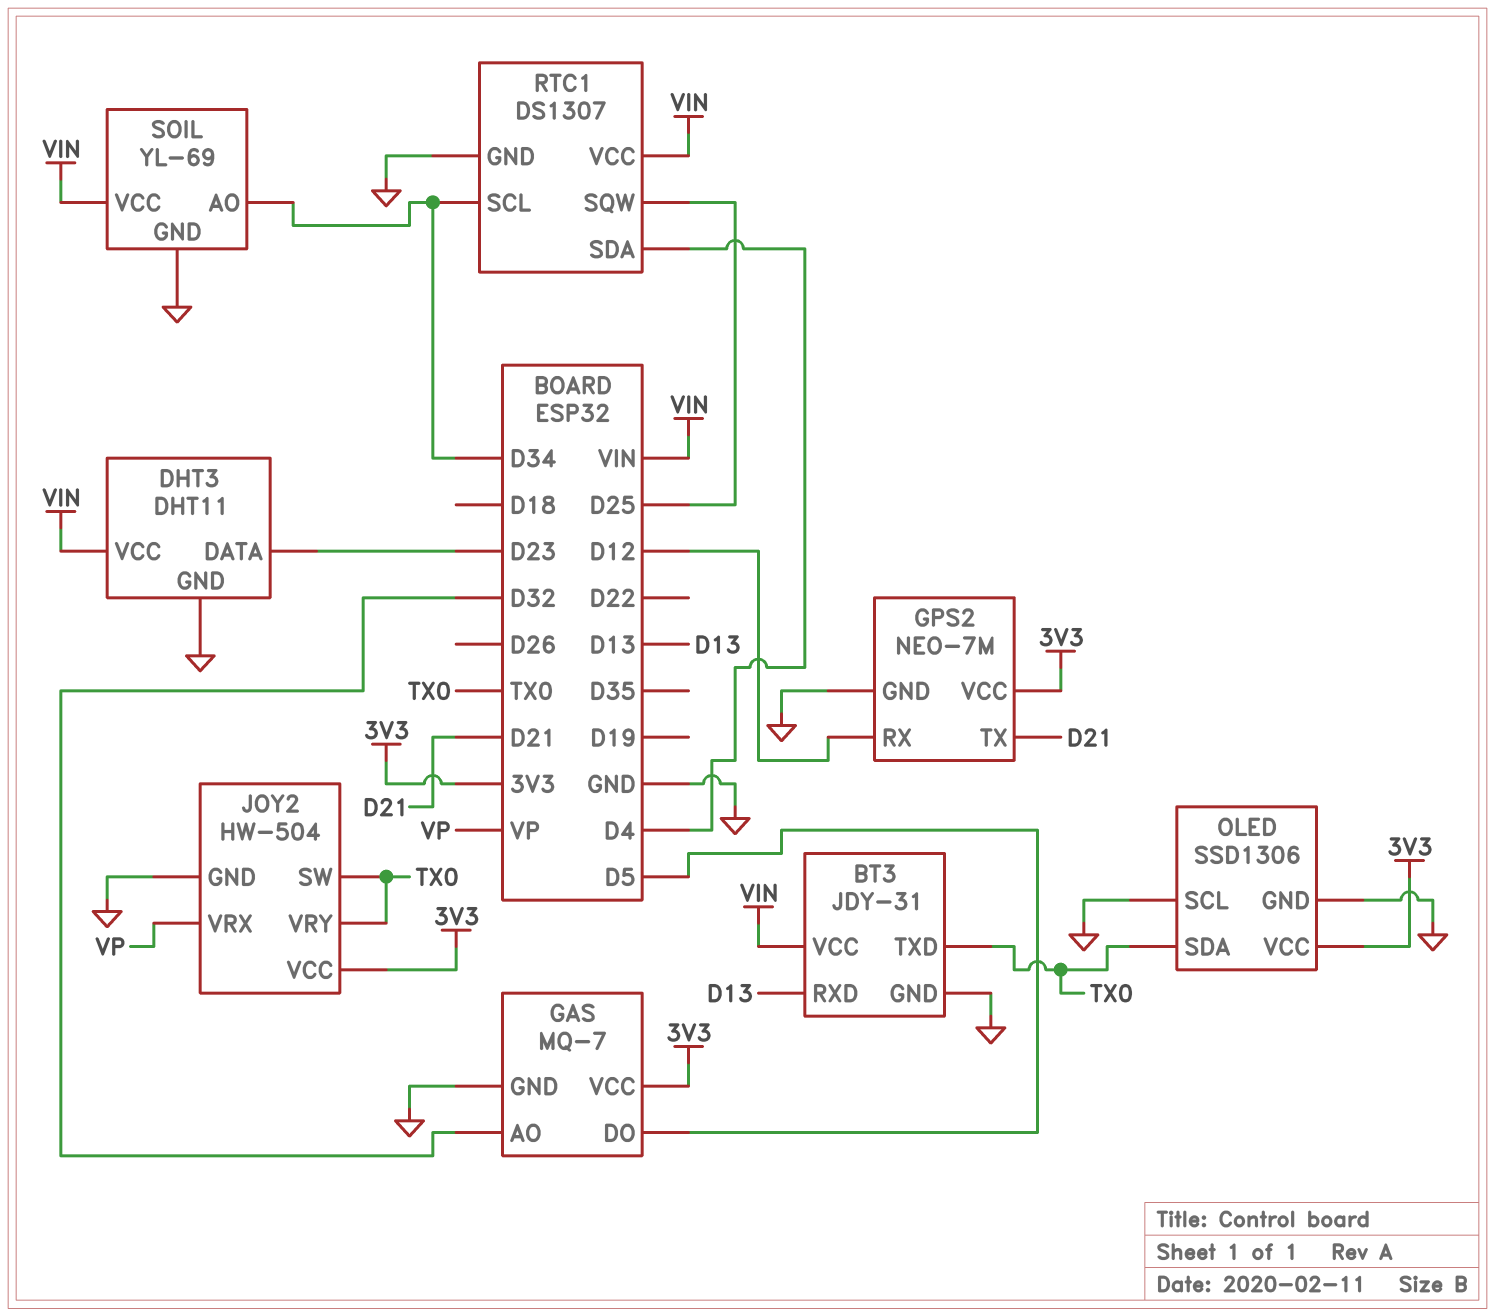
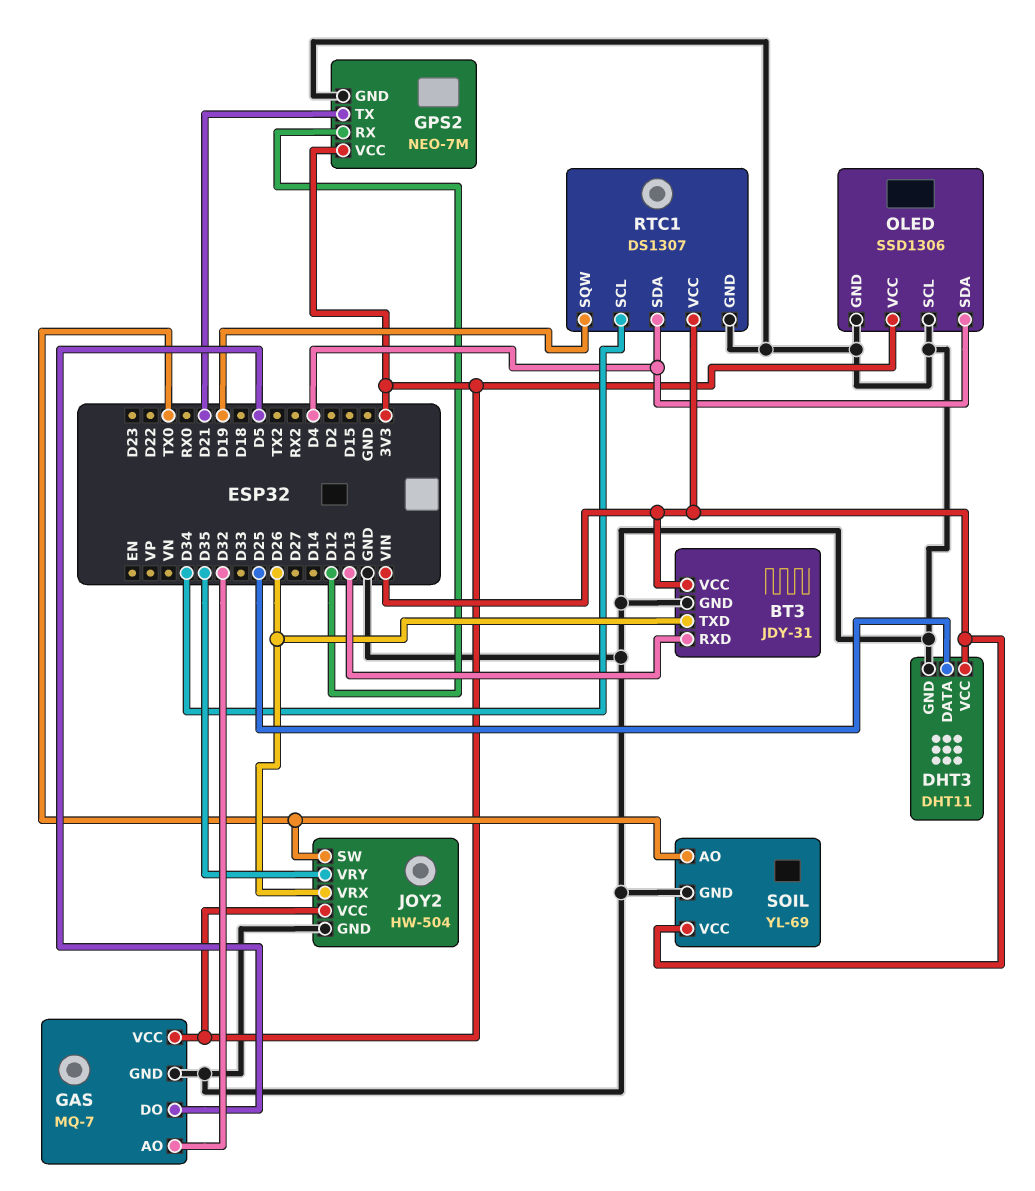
BT3 pin TXD: TX0 -> D26
DHT3 pin DATA: D23 -> D25
JOY2 pin VRX: VP -> D26
JOY2 pin VRY: TX0 -> D35
OLED pin SDA: TX0 -> D4
RTC1 pin SQW: D25 -> D19
SOIL pin AO: D34 -> TX0

